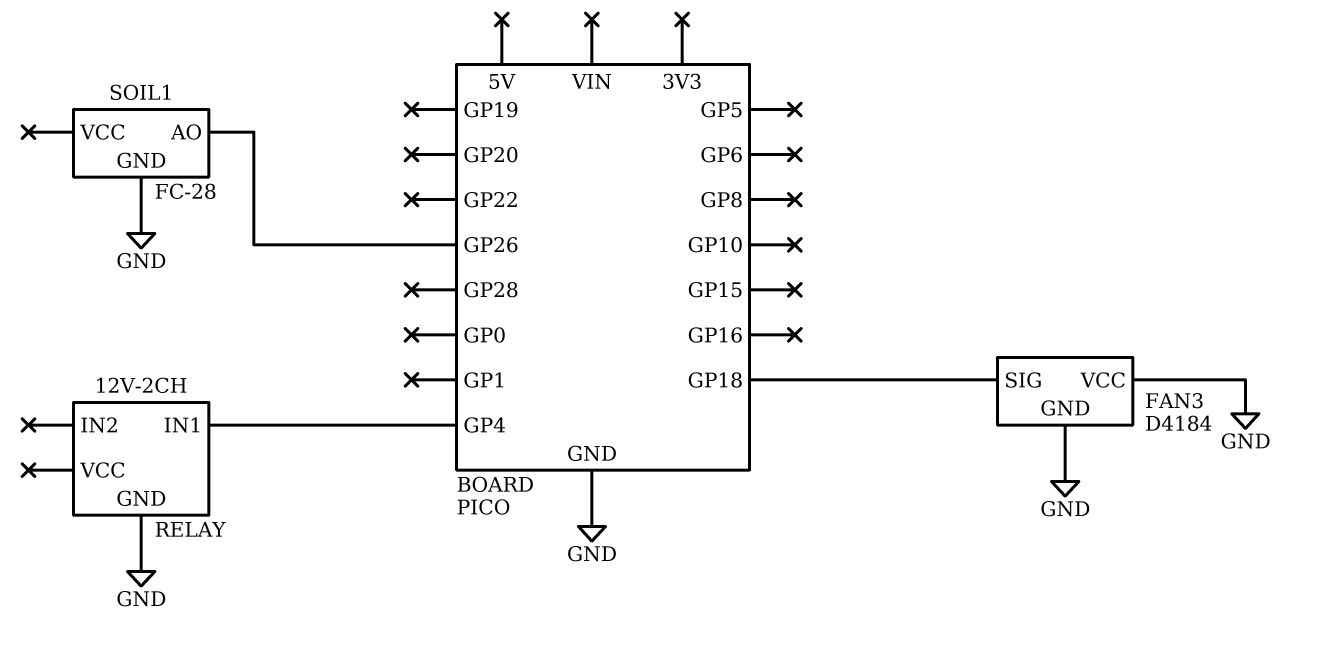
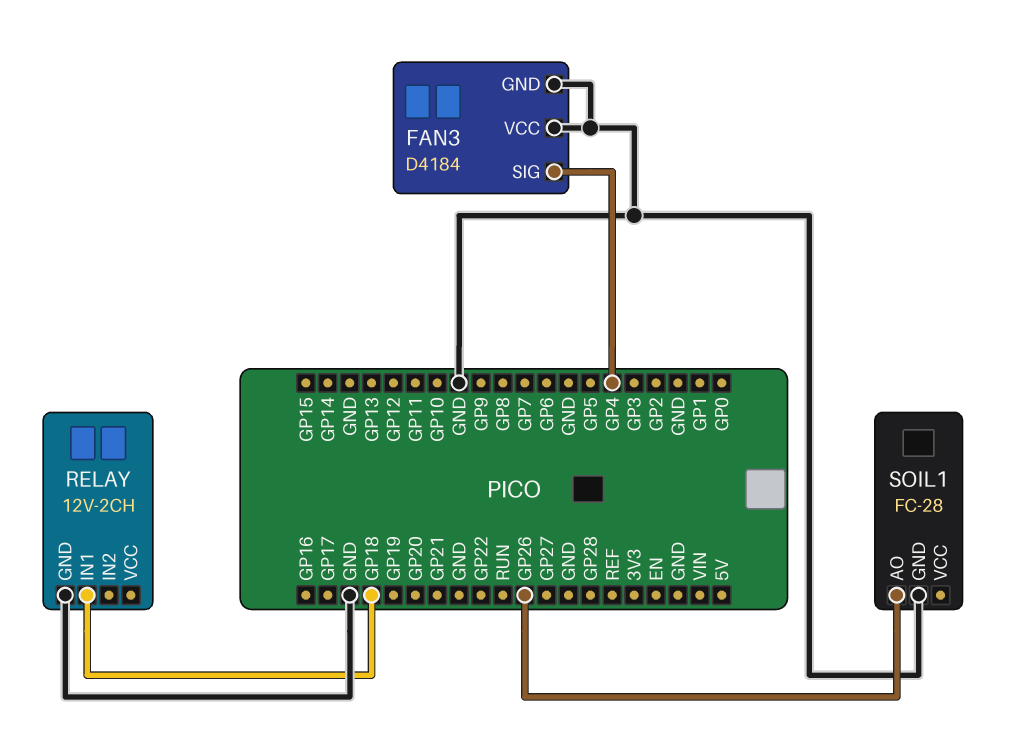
FAN3 pin SIG: GP18 -> GP4
RELAY pin IN1: GP4 -> GP18

